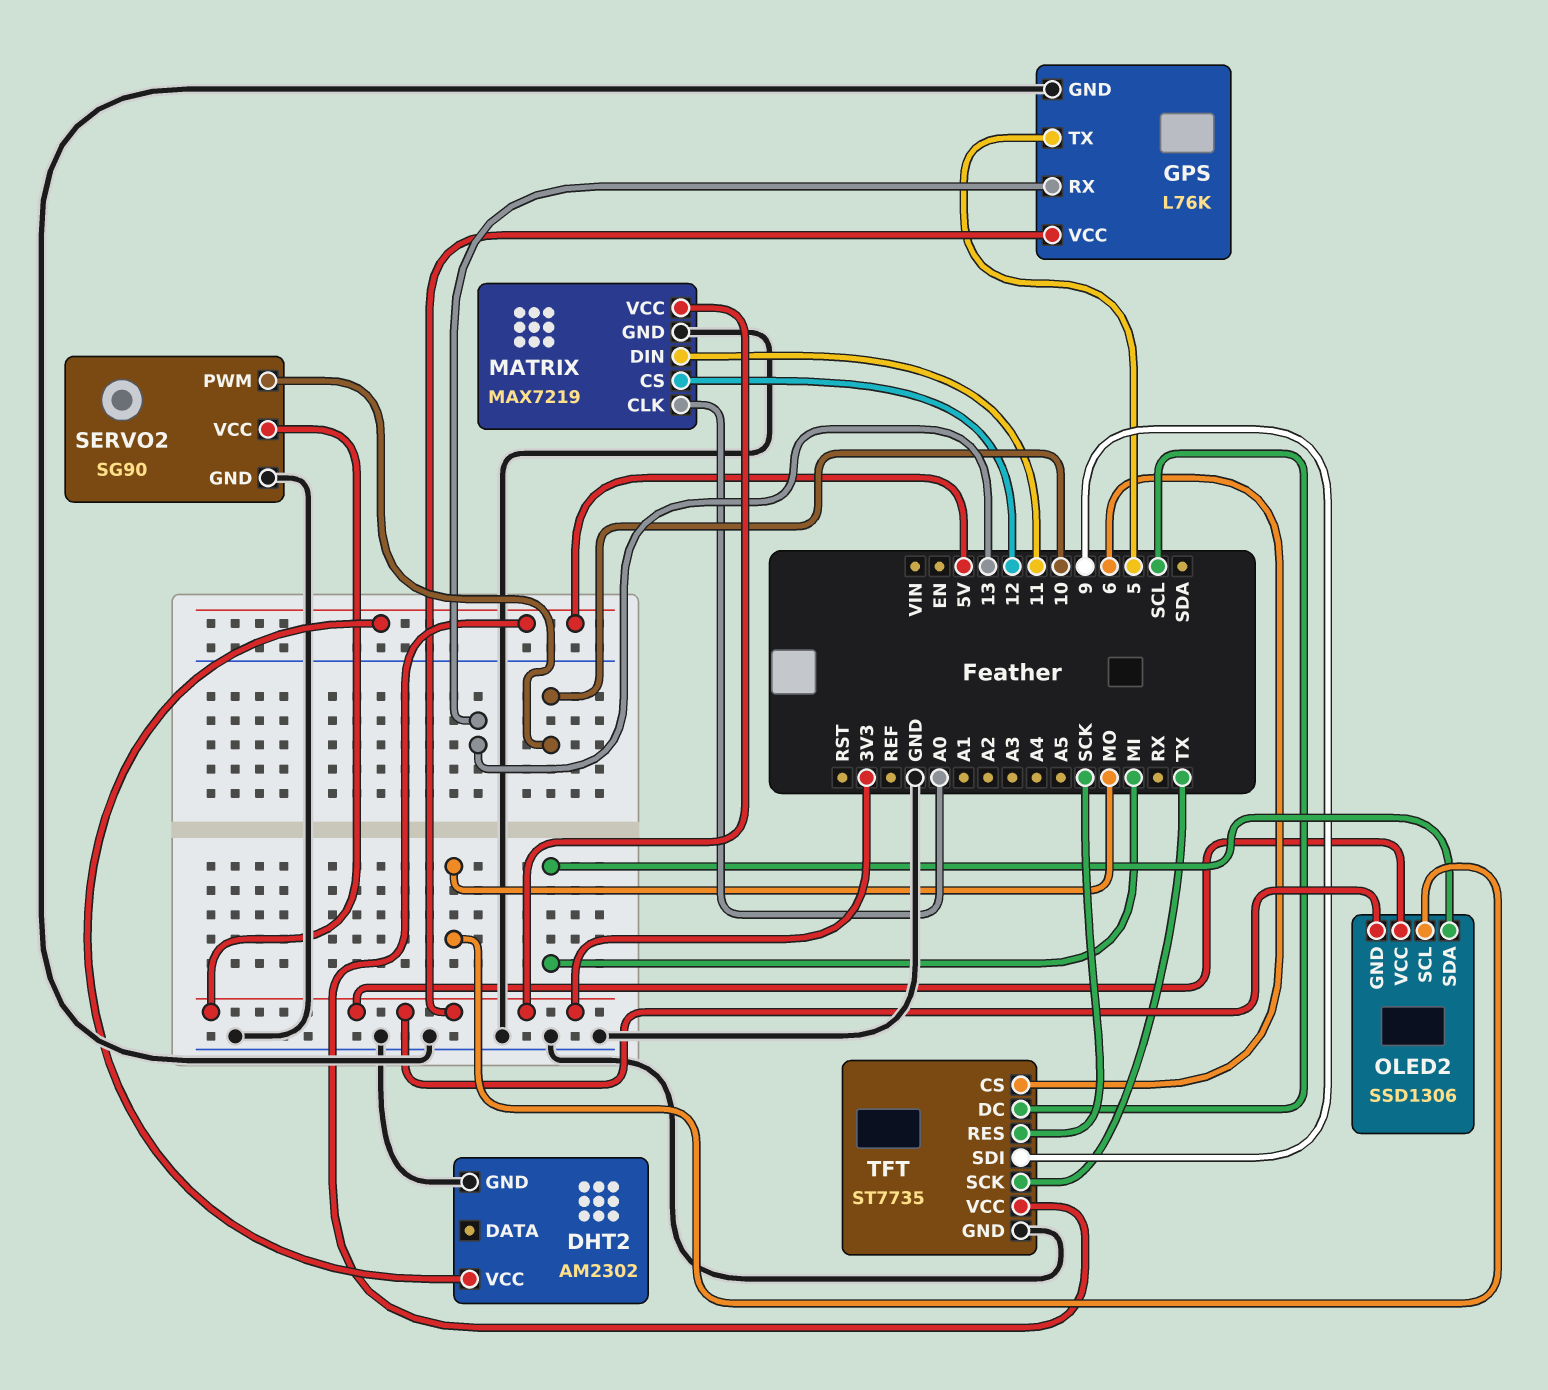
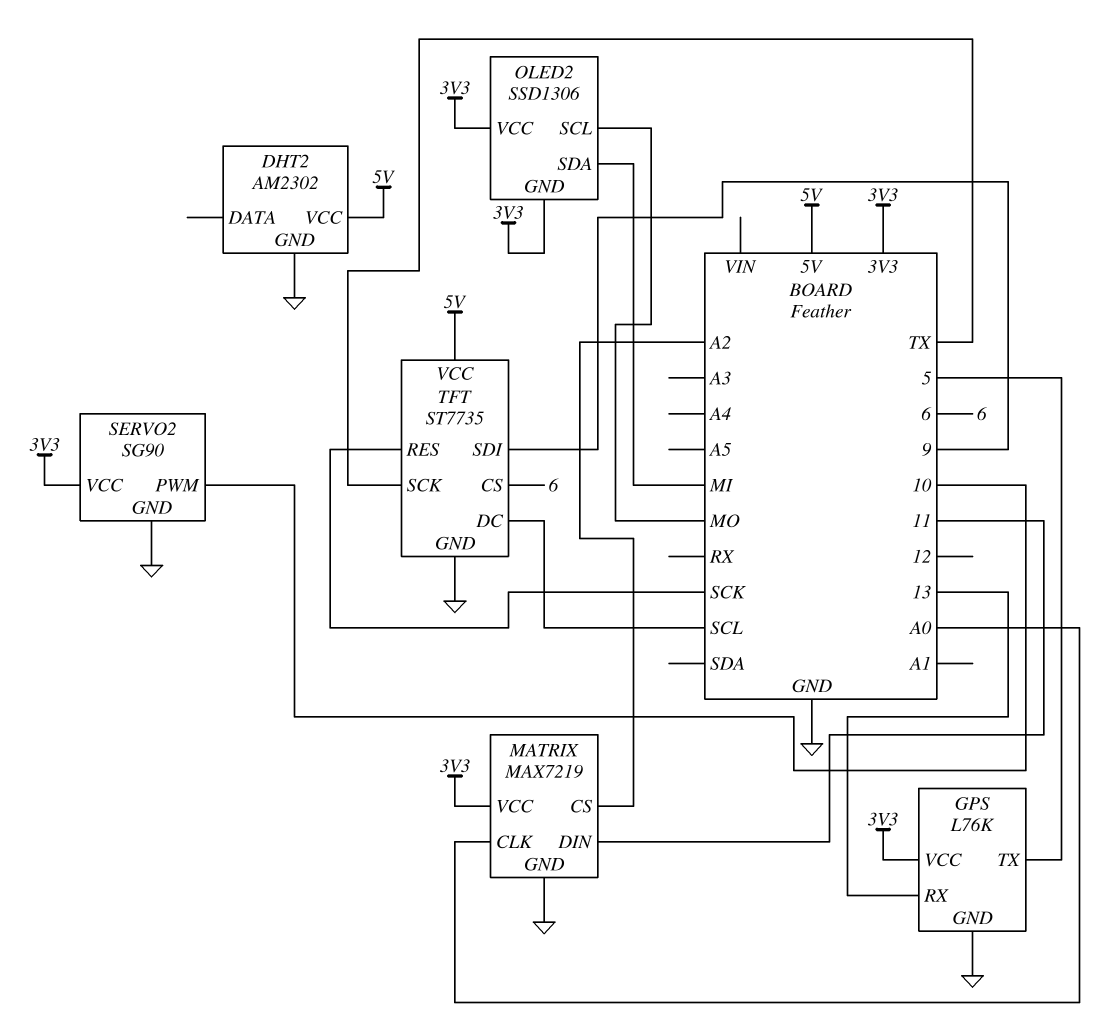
MATRIX pin CS: 12 -> A2

